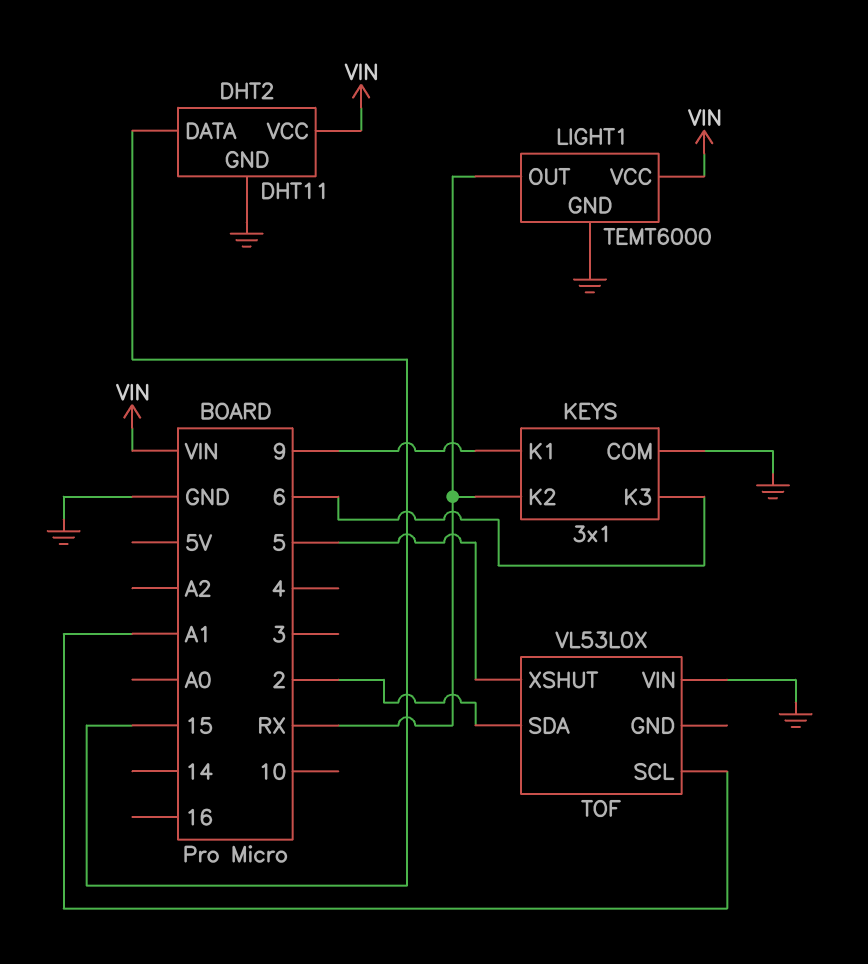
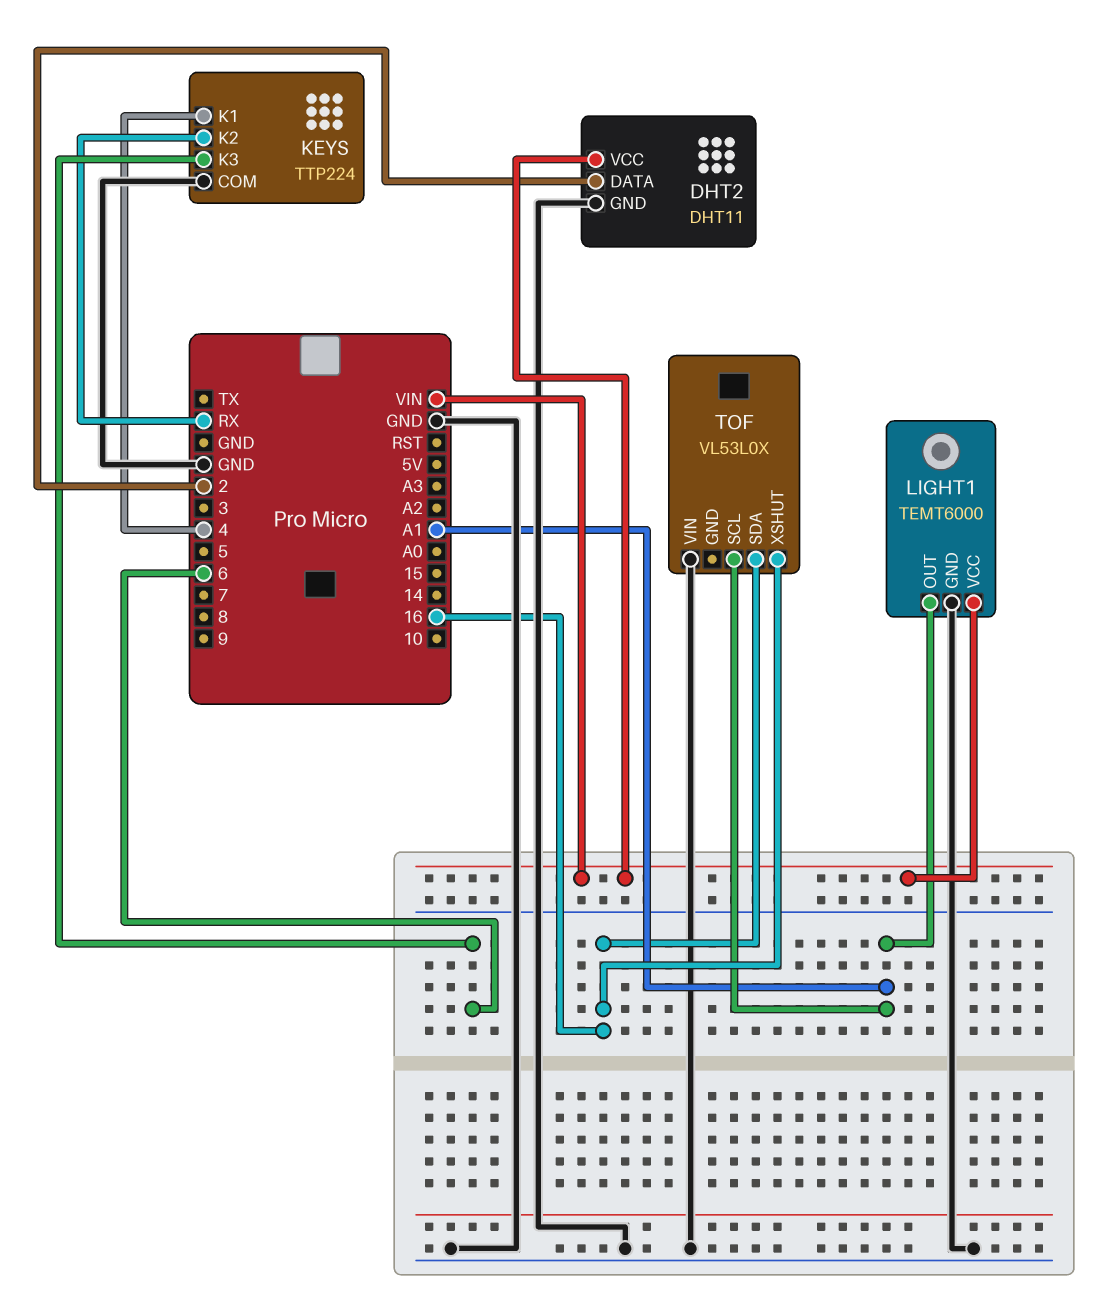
DHT2 pin DATA: 15 -> 2
KEYS: 3x1 -> TTP224
KEYS pin K1: 9 -> 4
LIGHT1 pin OUT: RX -> A1
TOF pin SDA: 2 -> 16
TOF pin XSHUT: 5 -> 16

